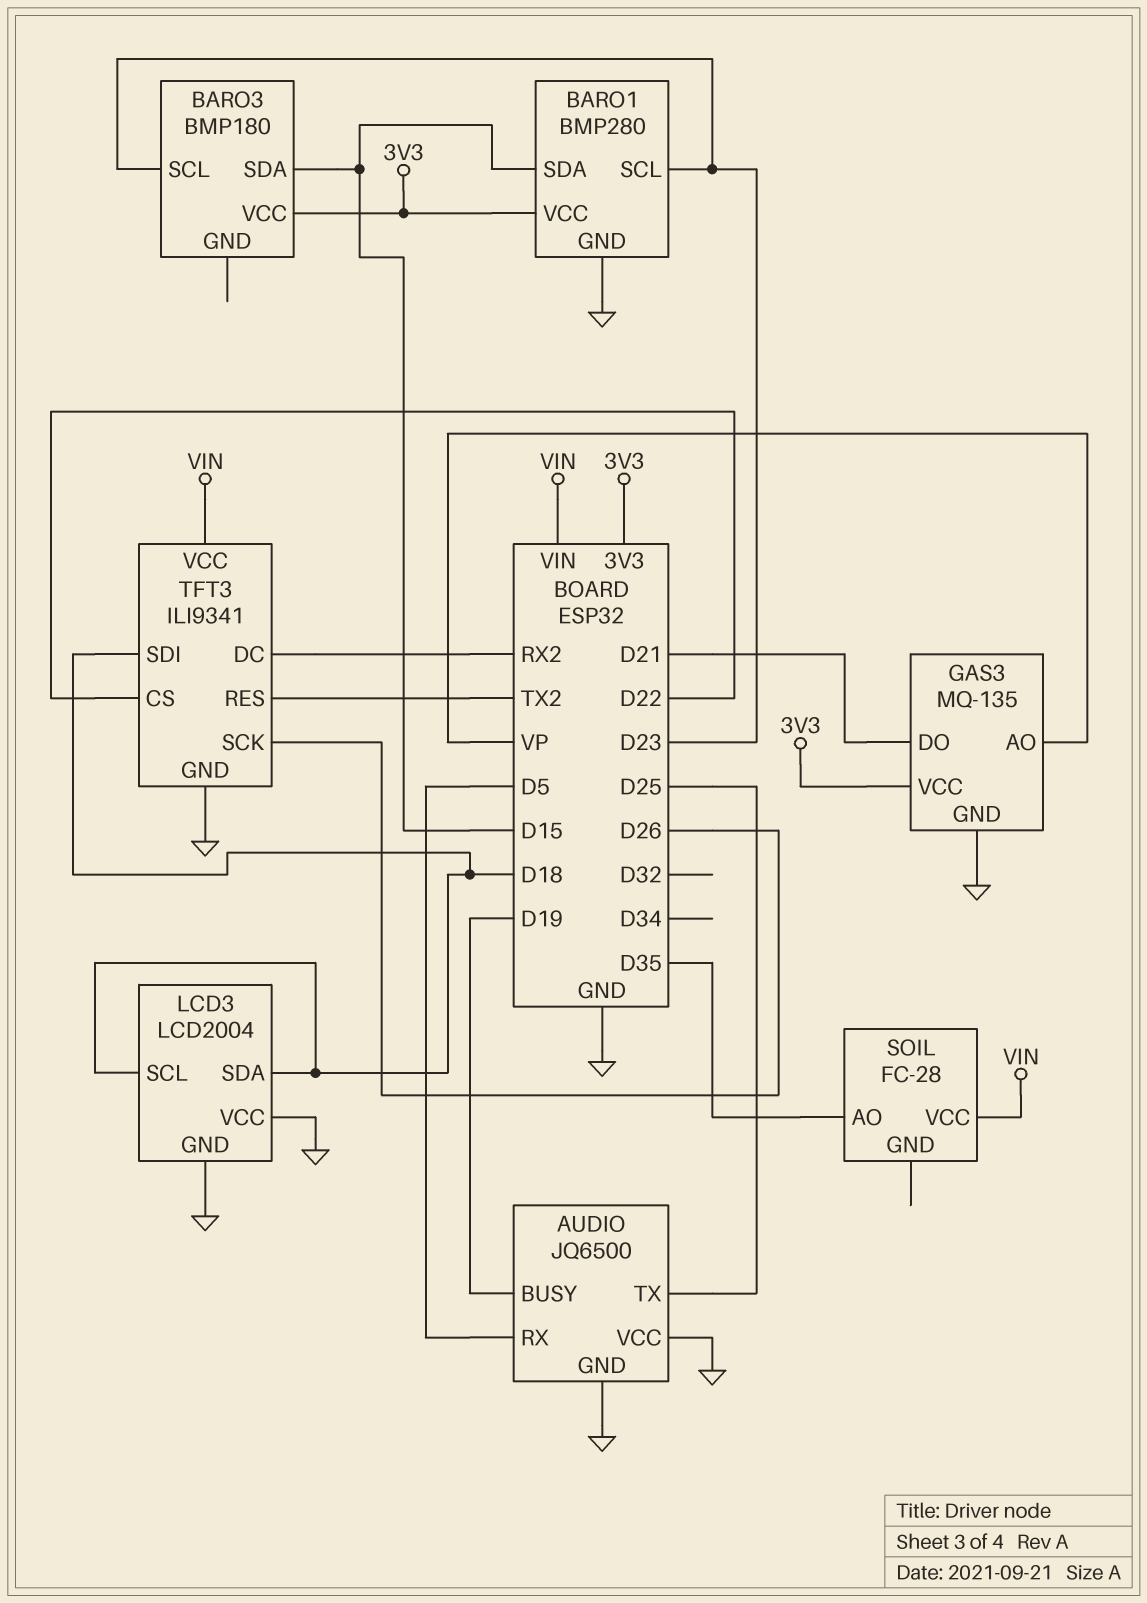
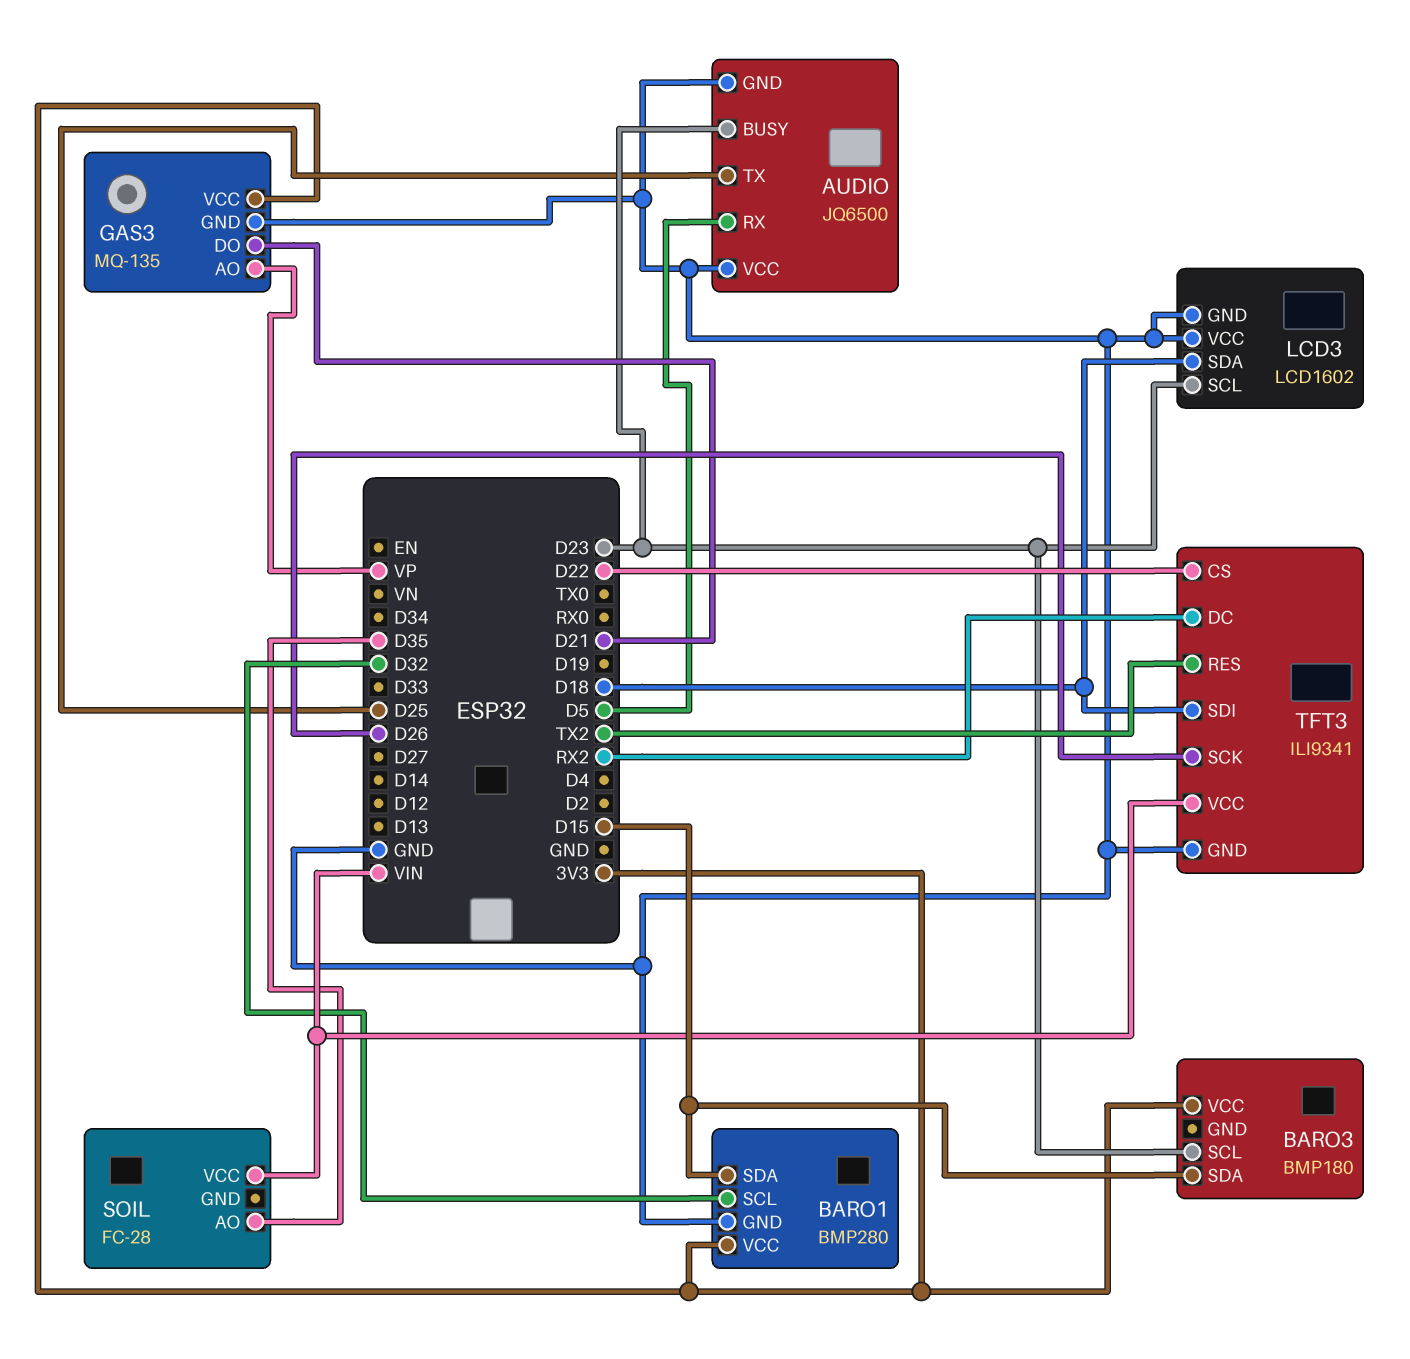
AUDIO pin BUSY: D19 -> D23
BARO1 pin SCL: D23 -> D32
LCD3: LCD2004 -> LCD1602
LCD3 pin SCL: D18 -> D23

